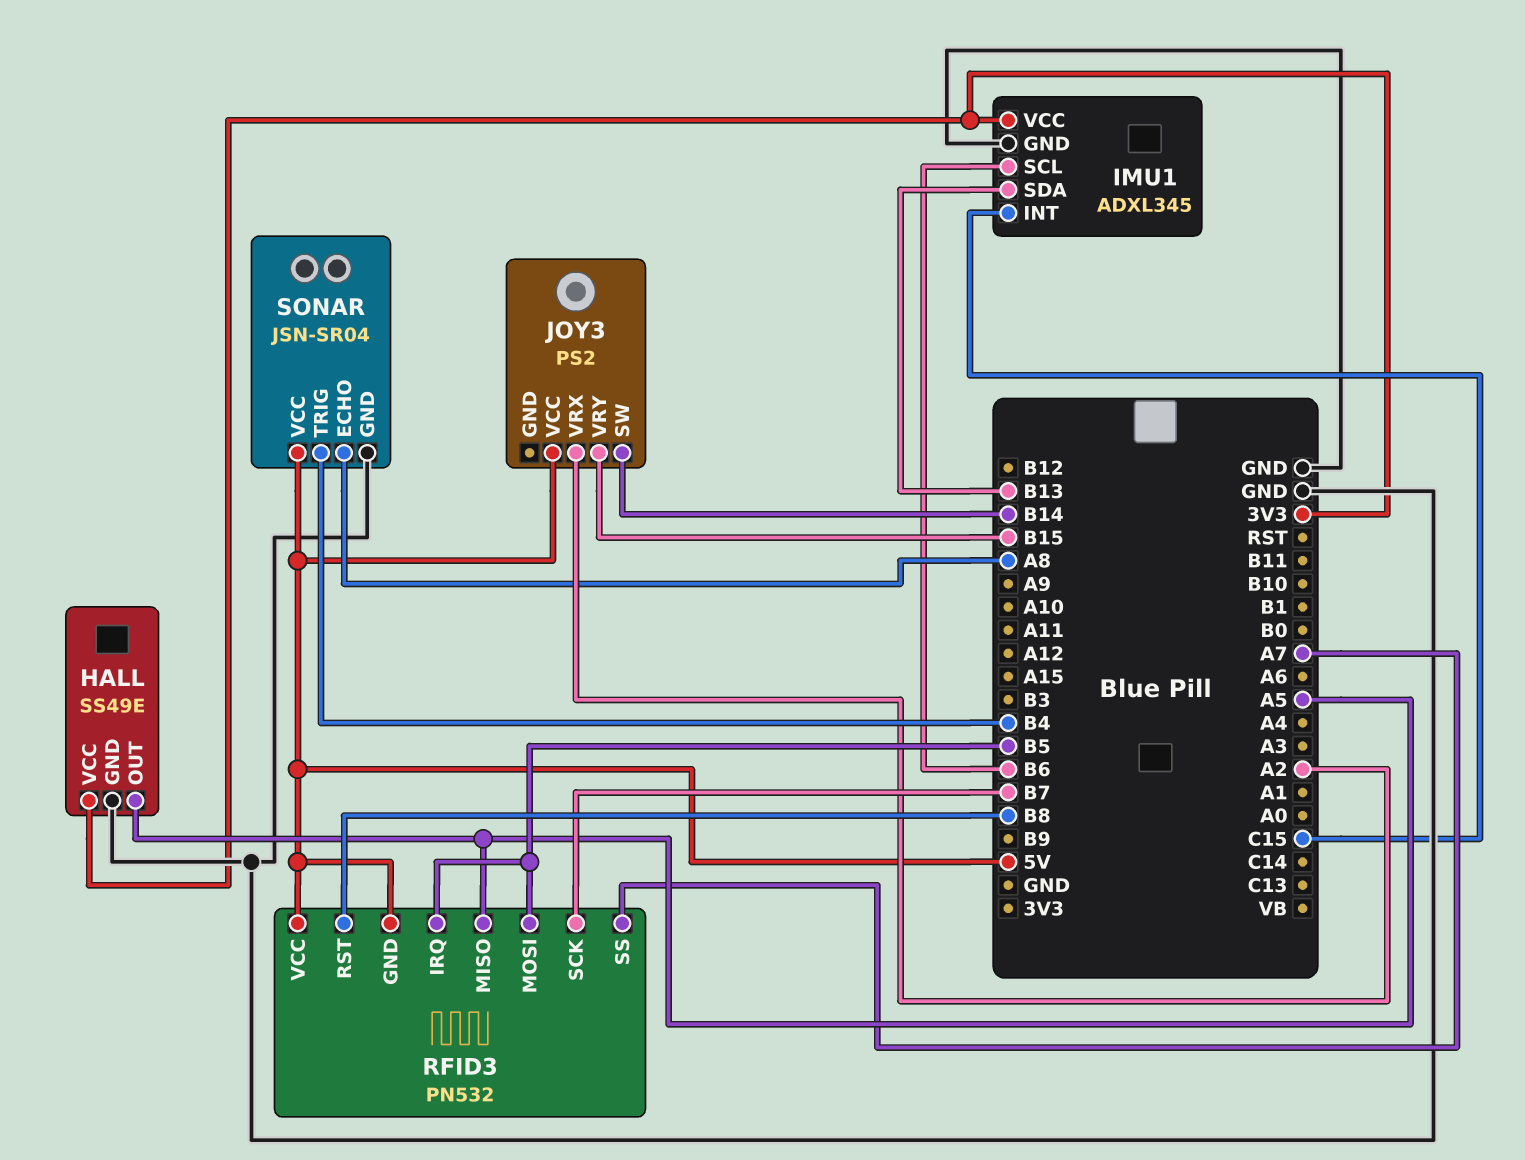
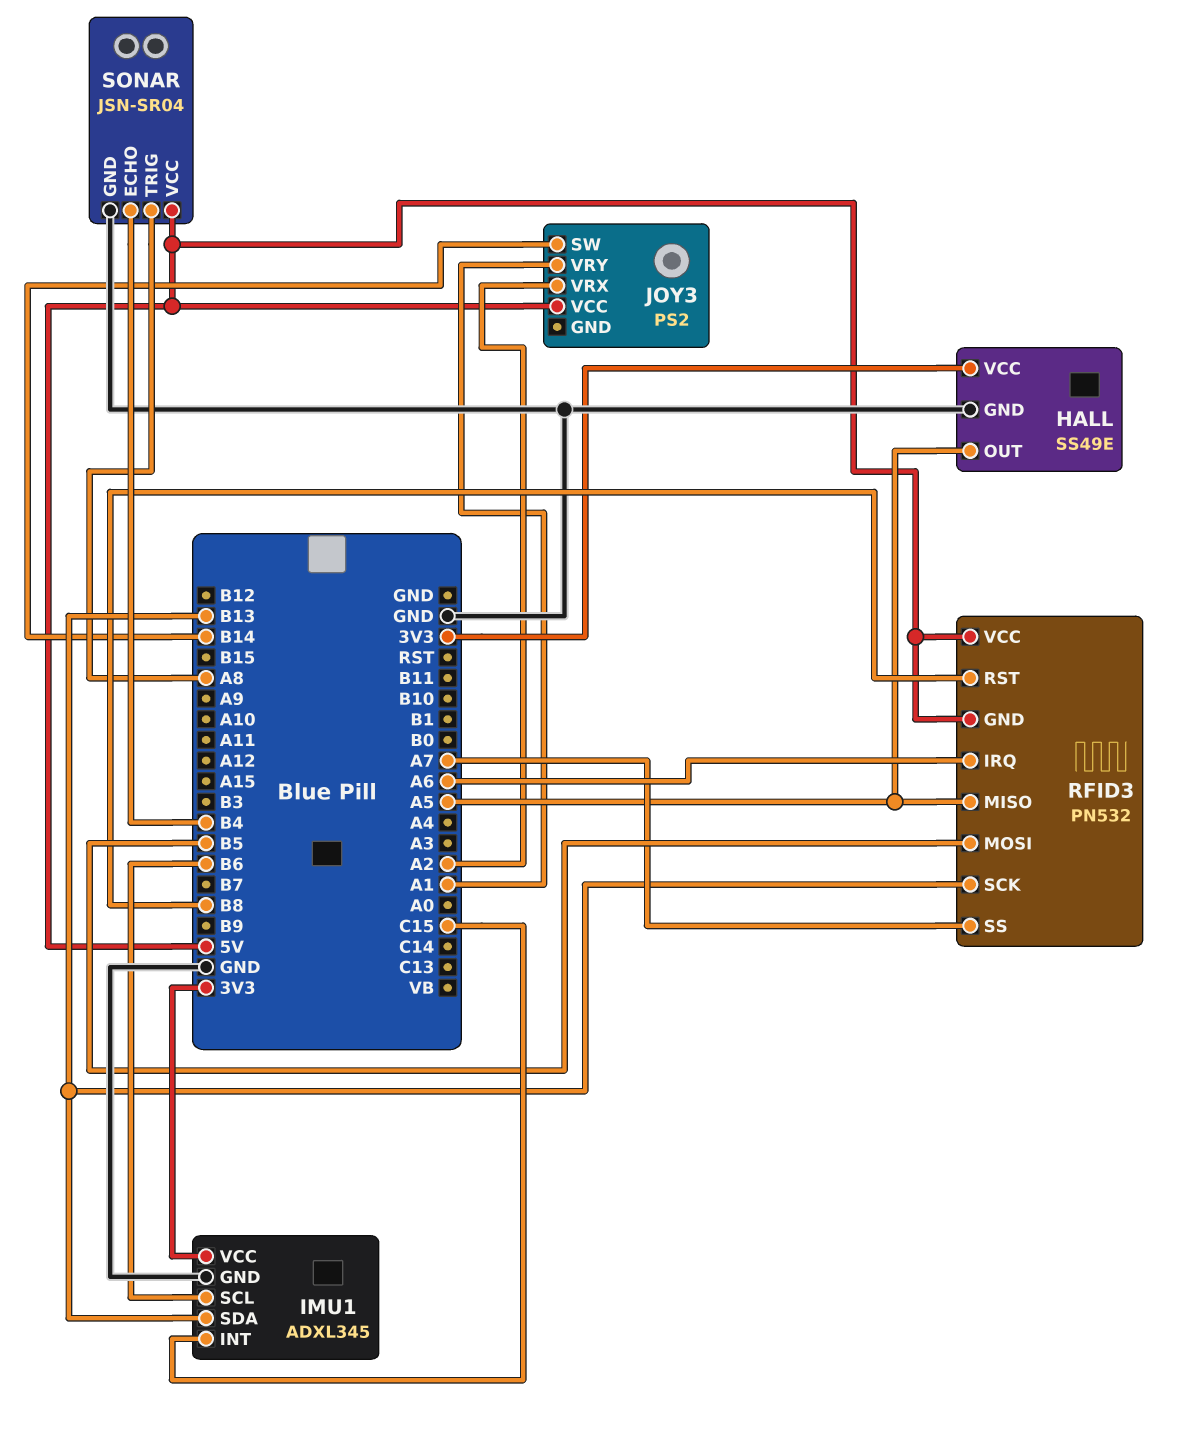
JOY3 pin VRY: B15 -> A1
RFID3 pin IRQ: B5 -> A6
RFID3 pin SCK: B7 -> B13
SONAR pin ECHO: A8 -> B4
SONAR pin TRIG: B4 -> A8

